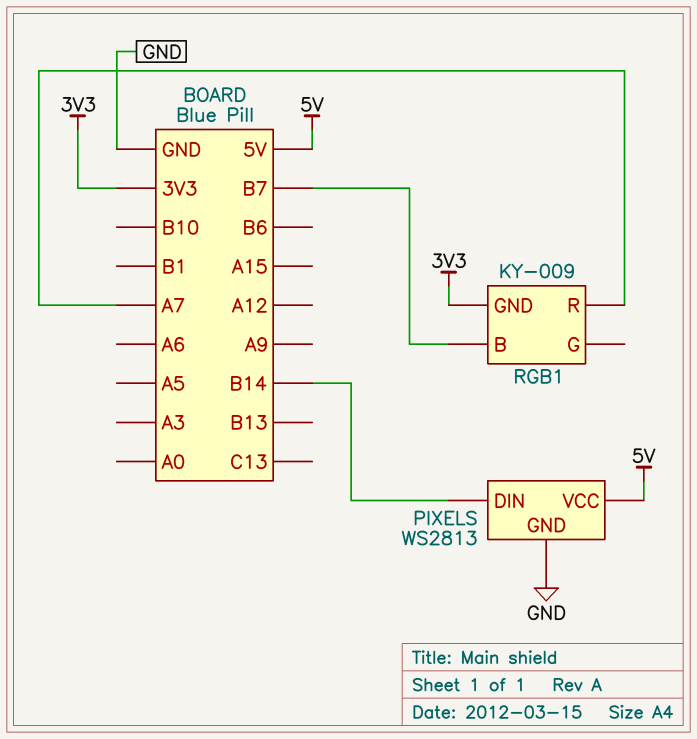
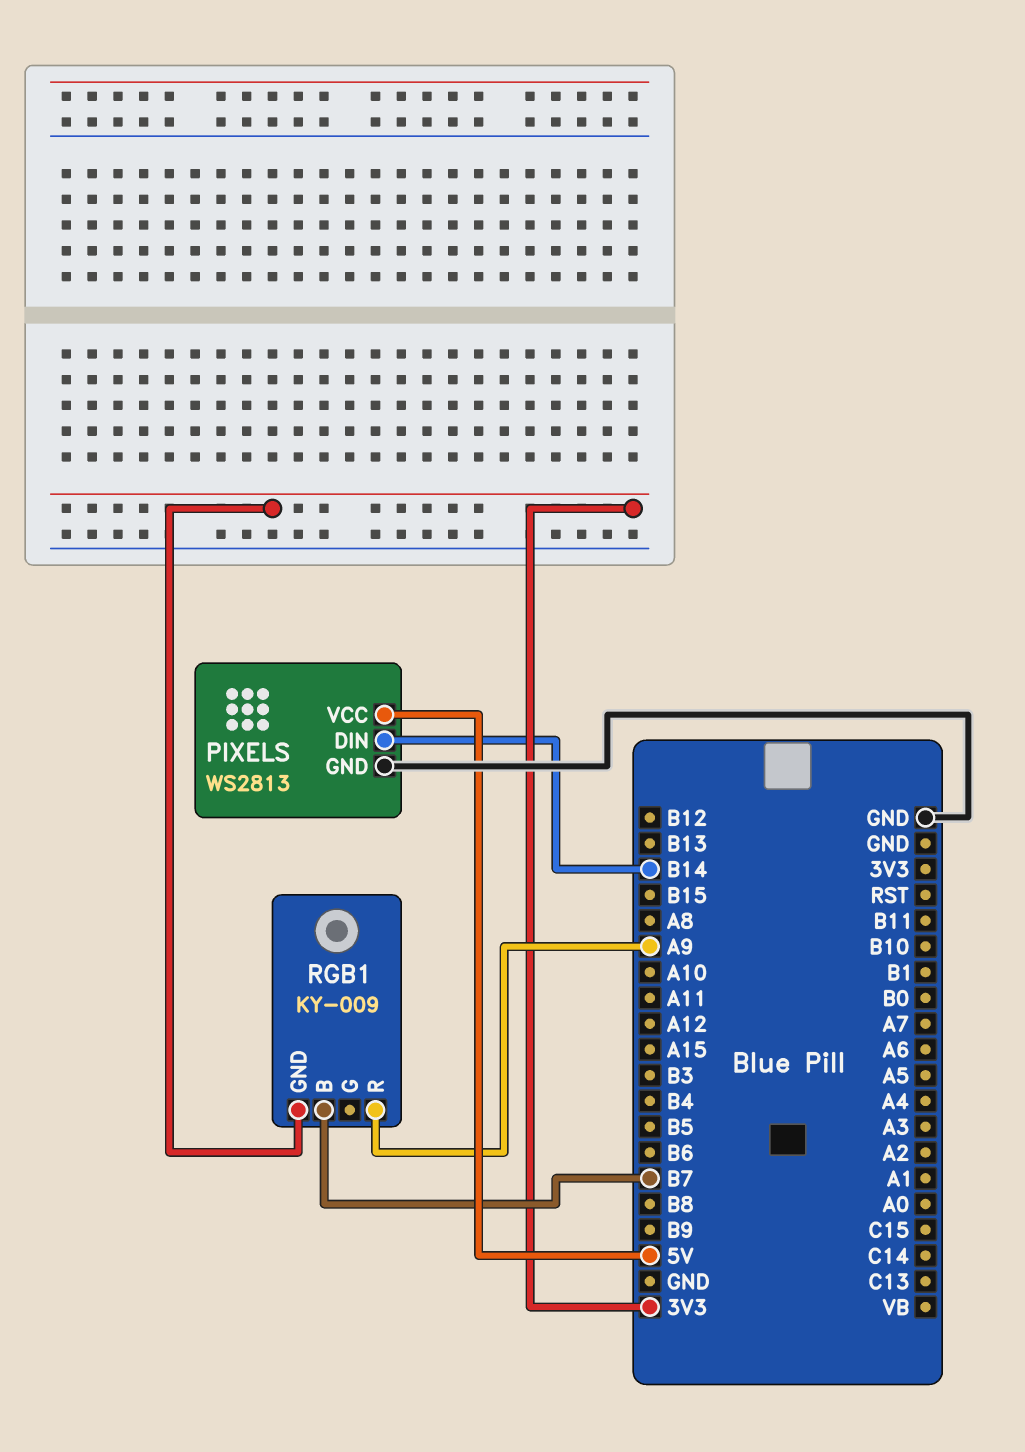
RGB1 pin R: A7 -> A9

